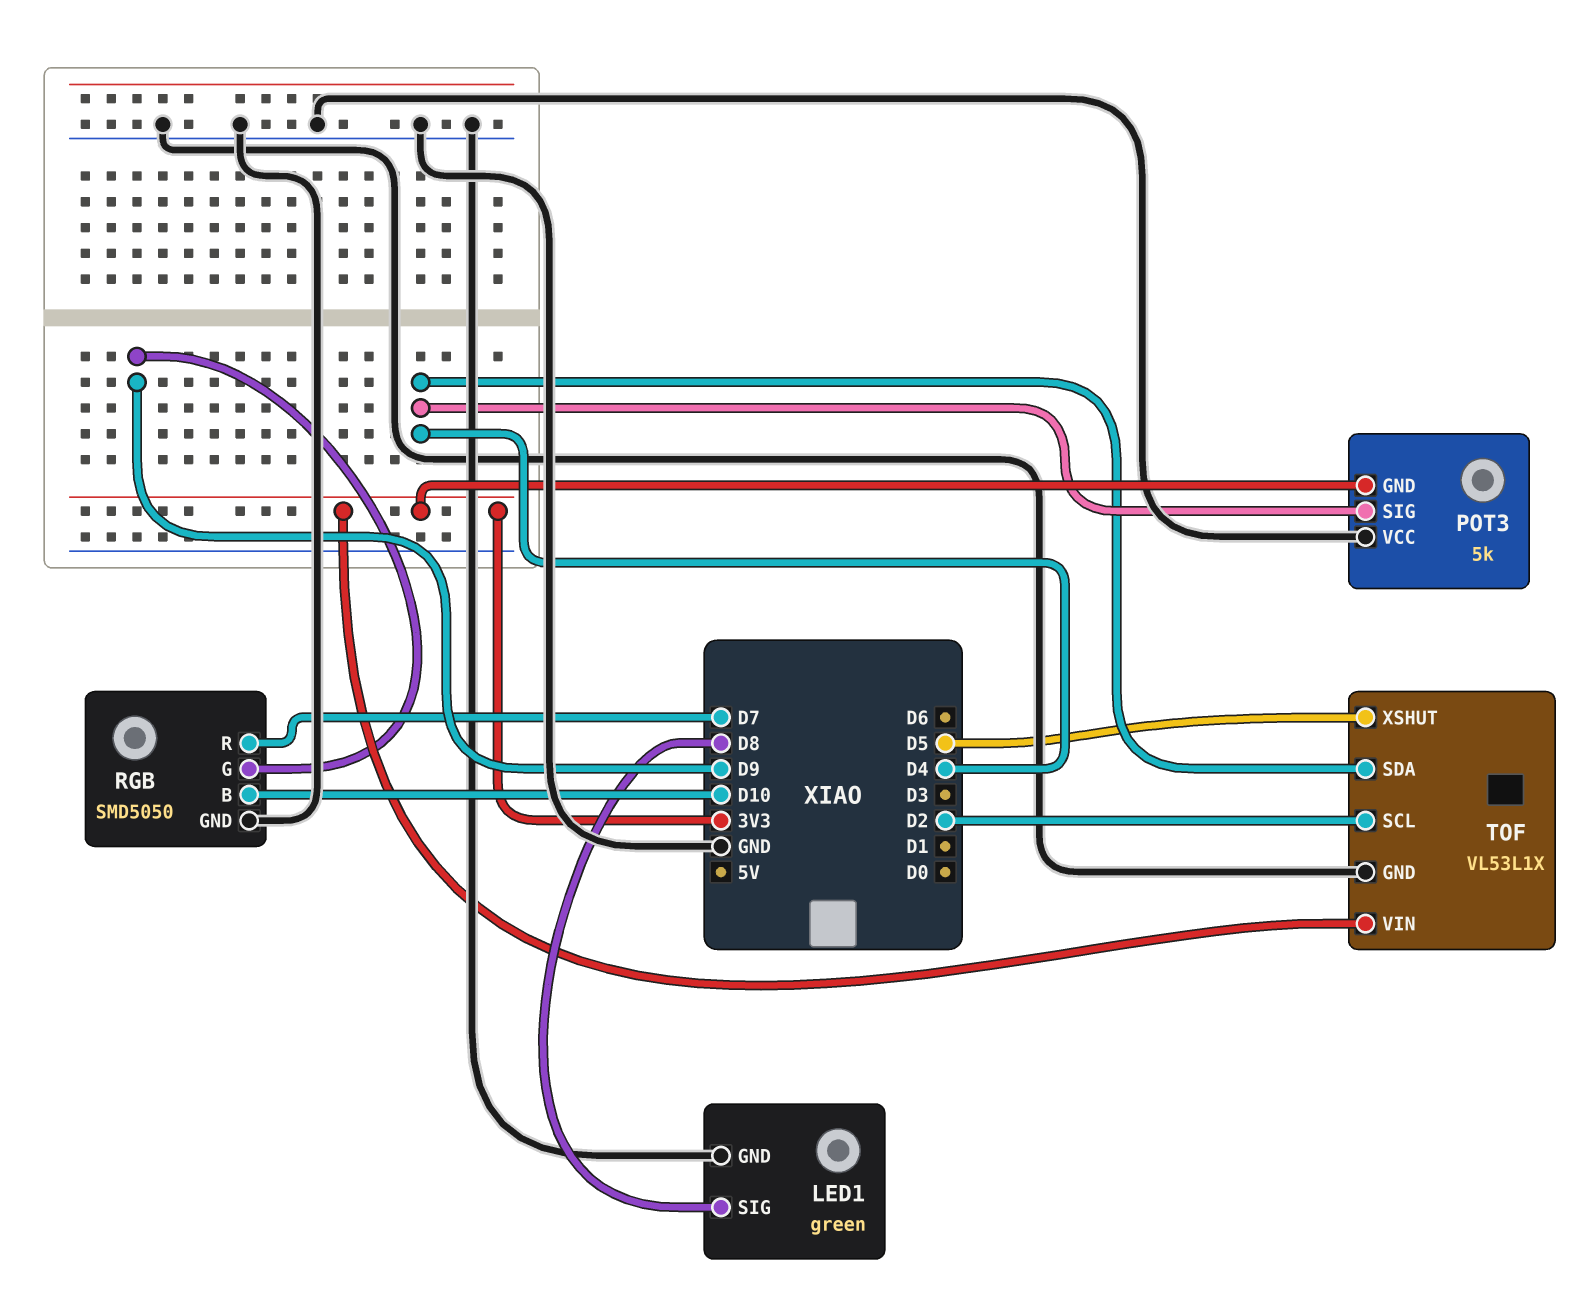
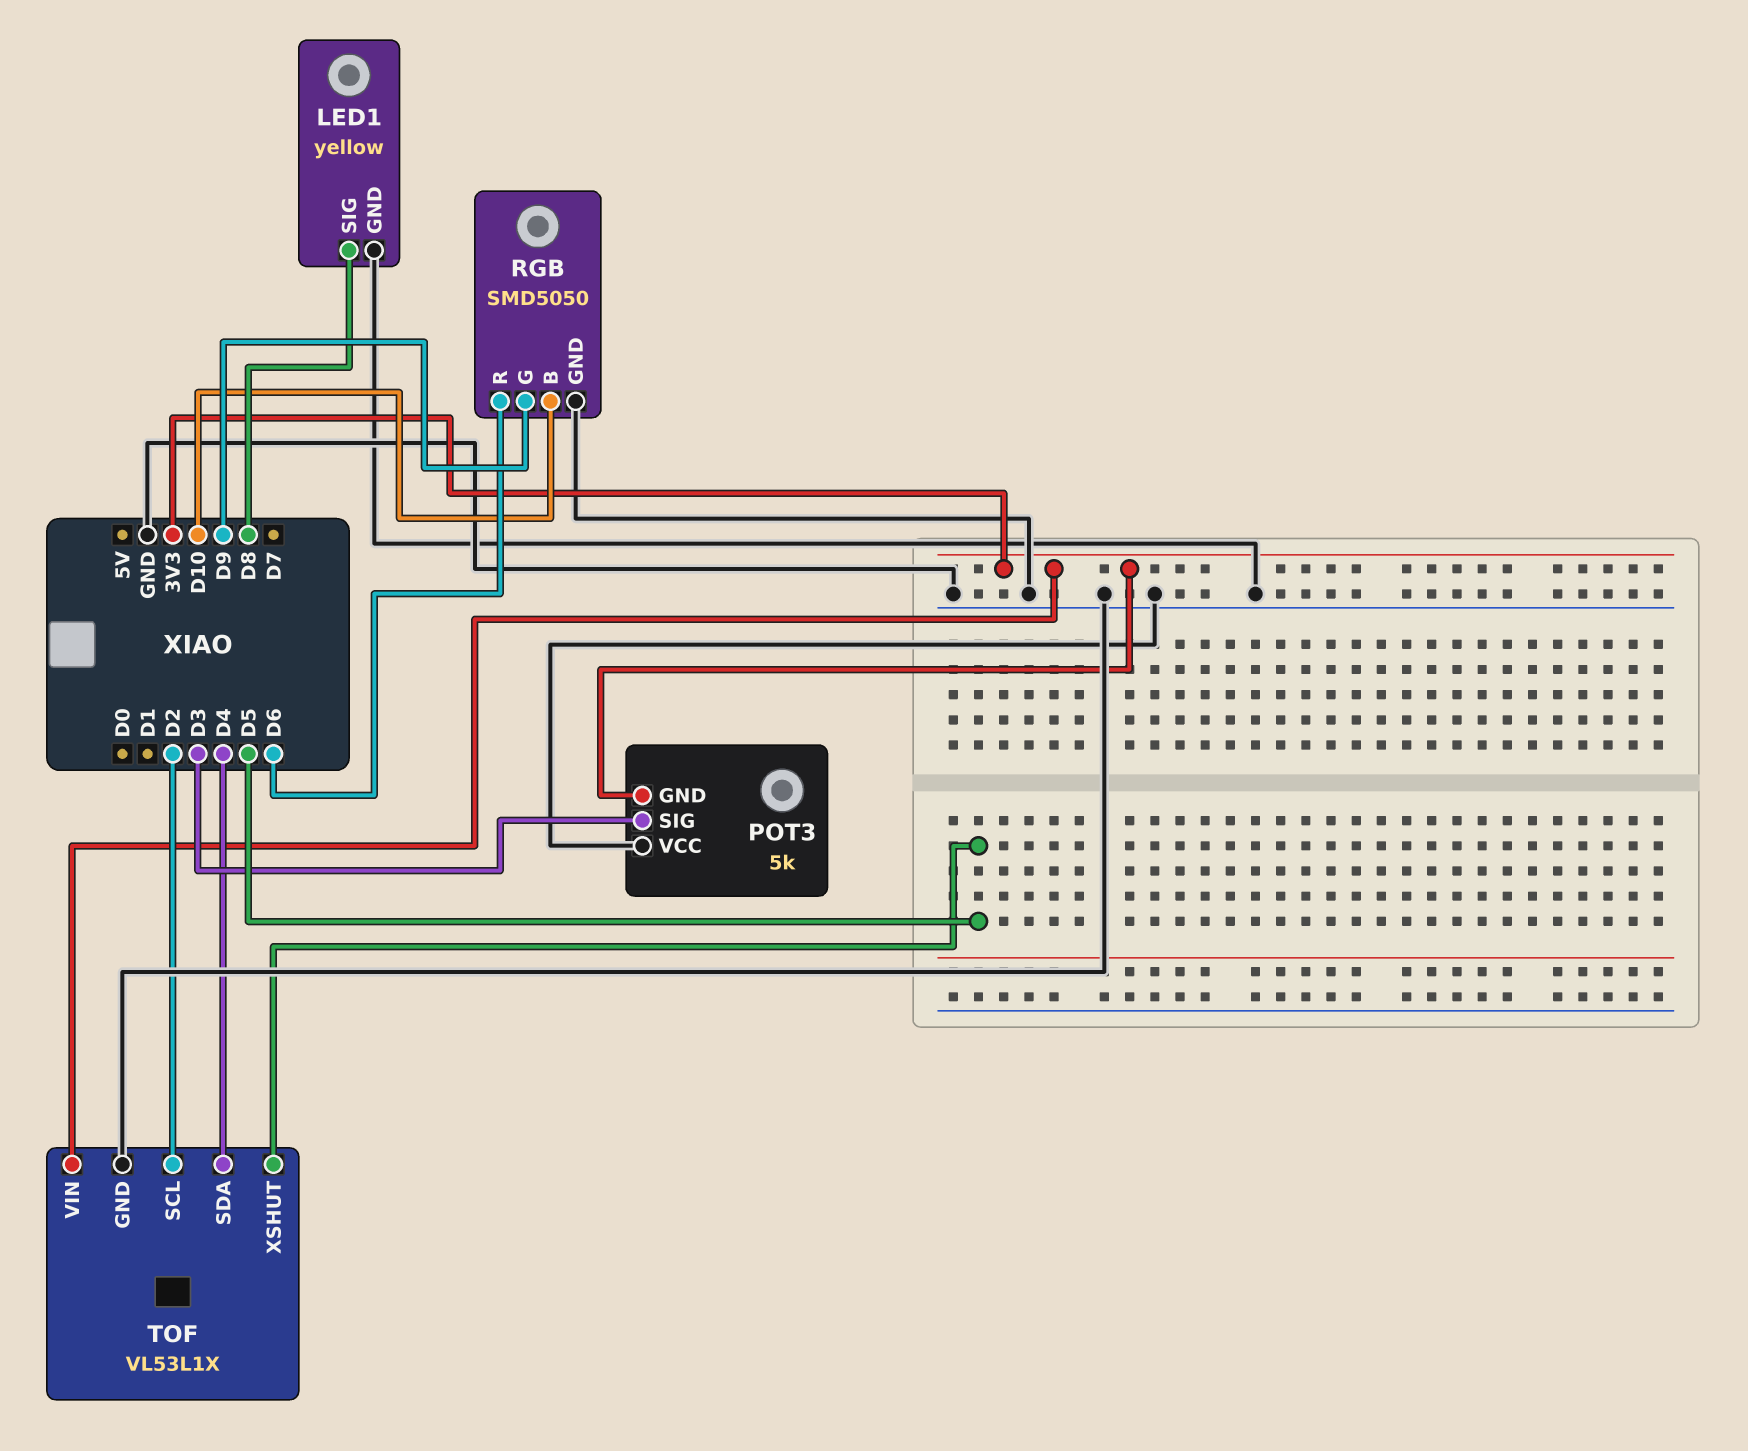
LED1: green -> yellow
POT3 pin SIG: D4 -> D3
RGB pin R: D7 -> D6

